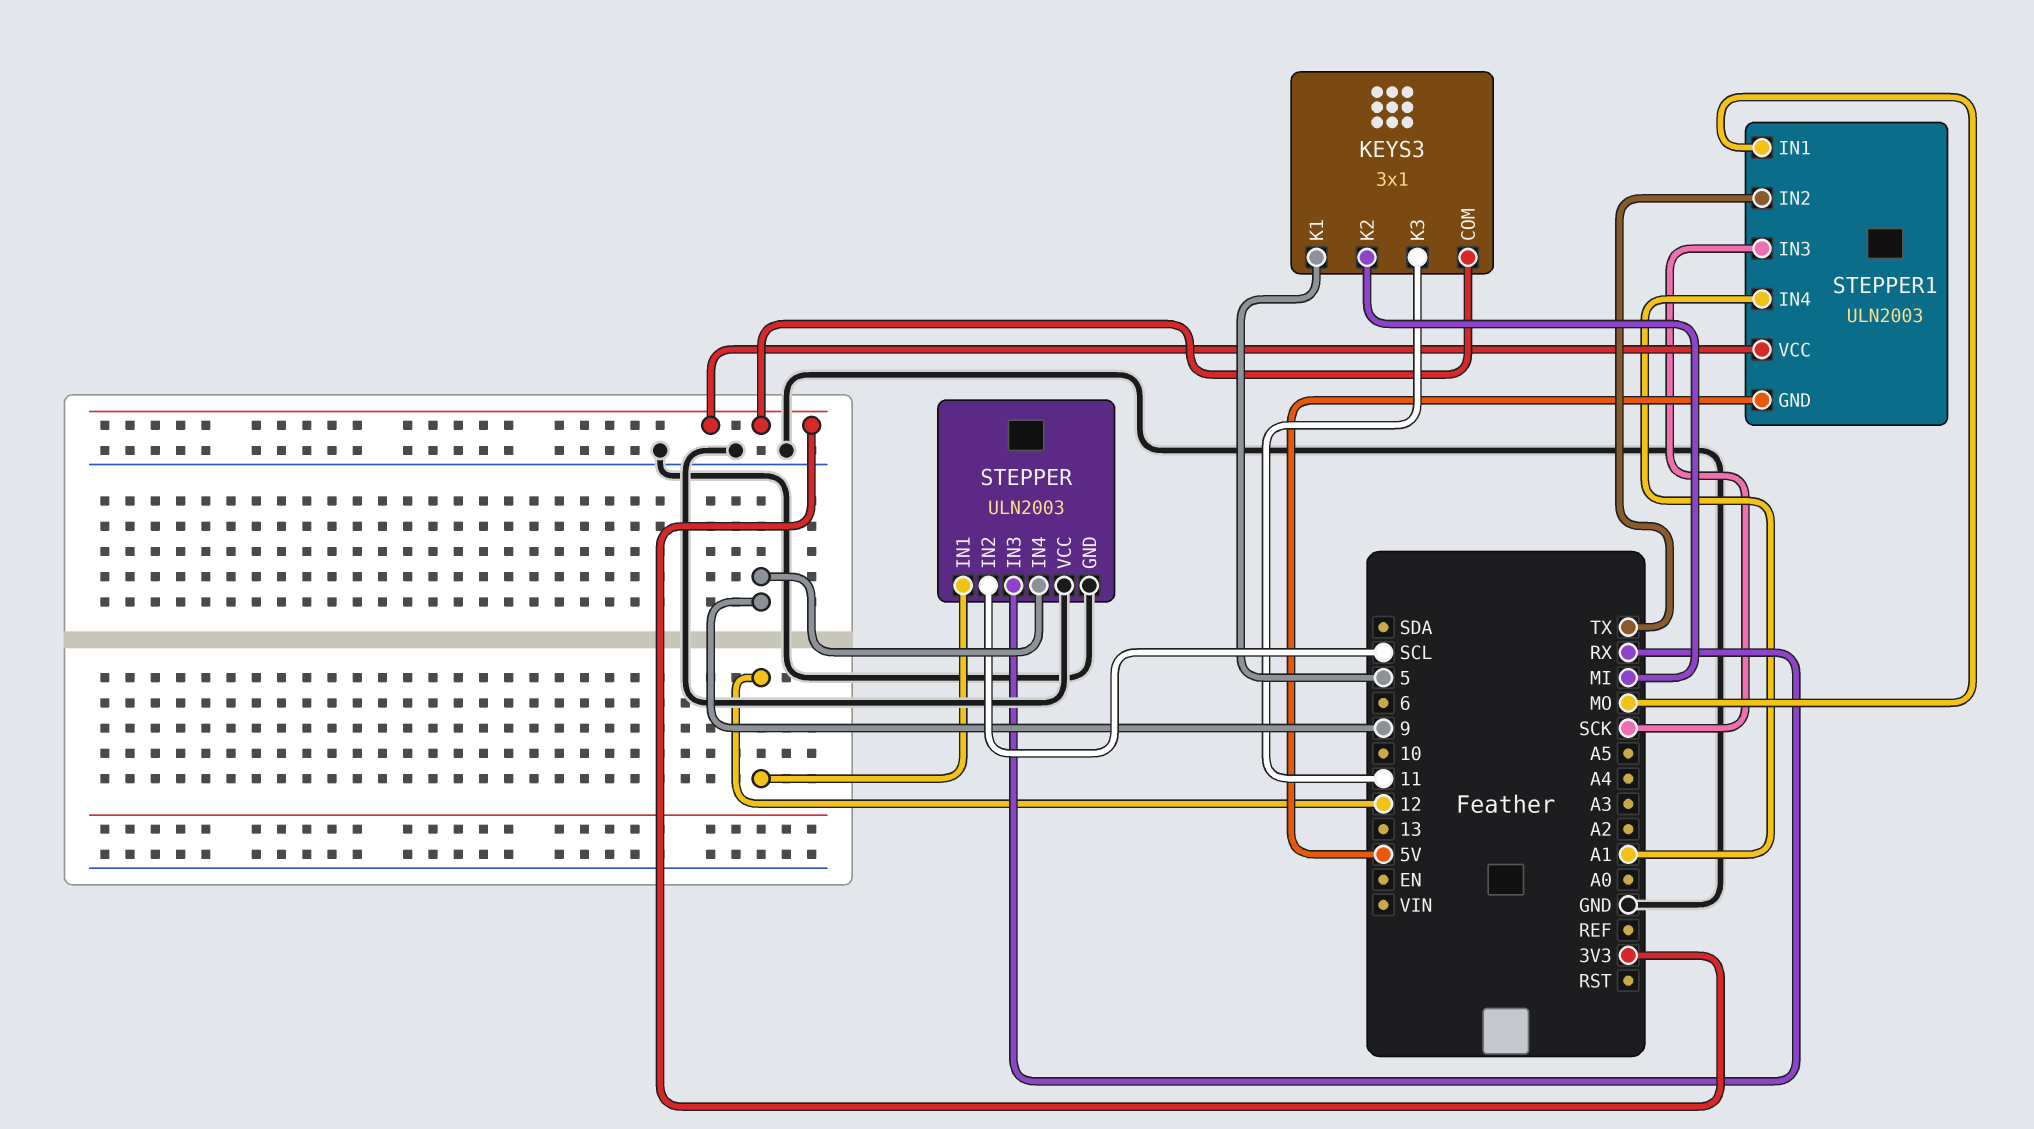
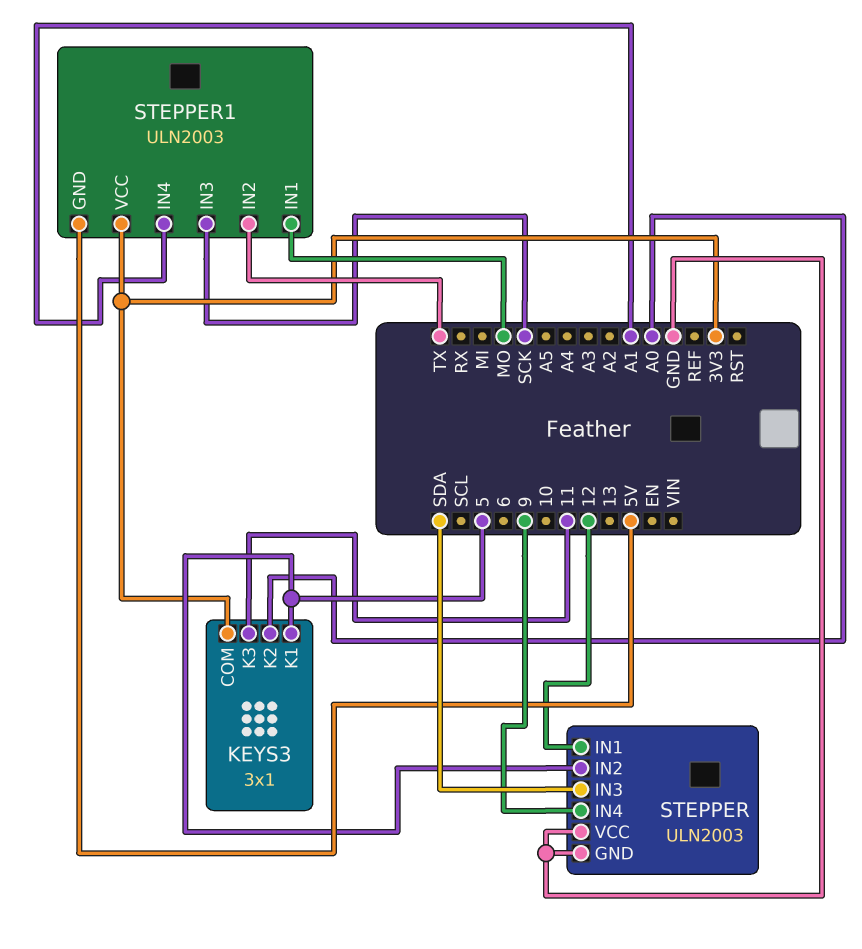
KEYS3 pin K2: MI -> A0
STEPPER pin IN2: SCL -> 5
STEPPER pin IN3: RX -> SDA

